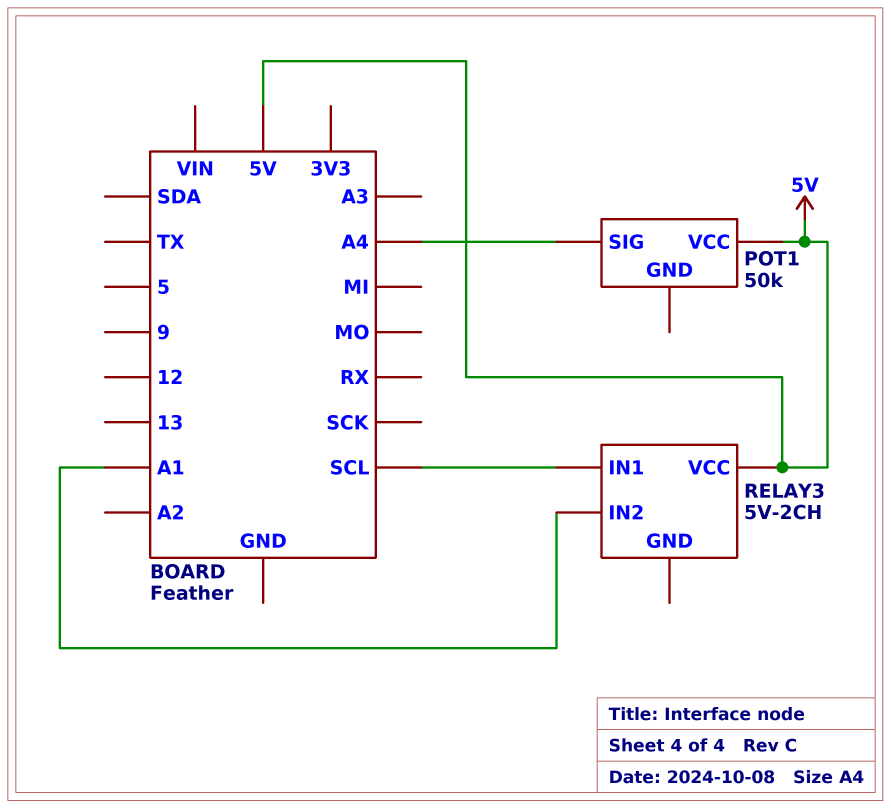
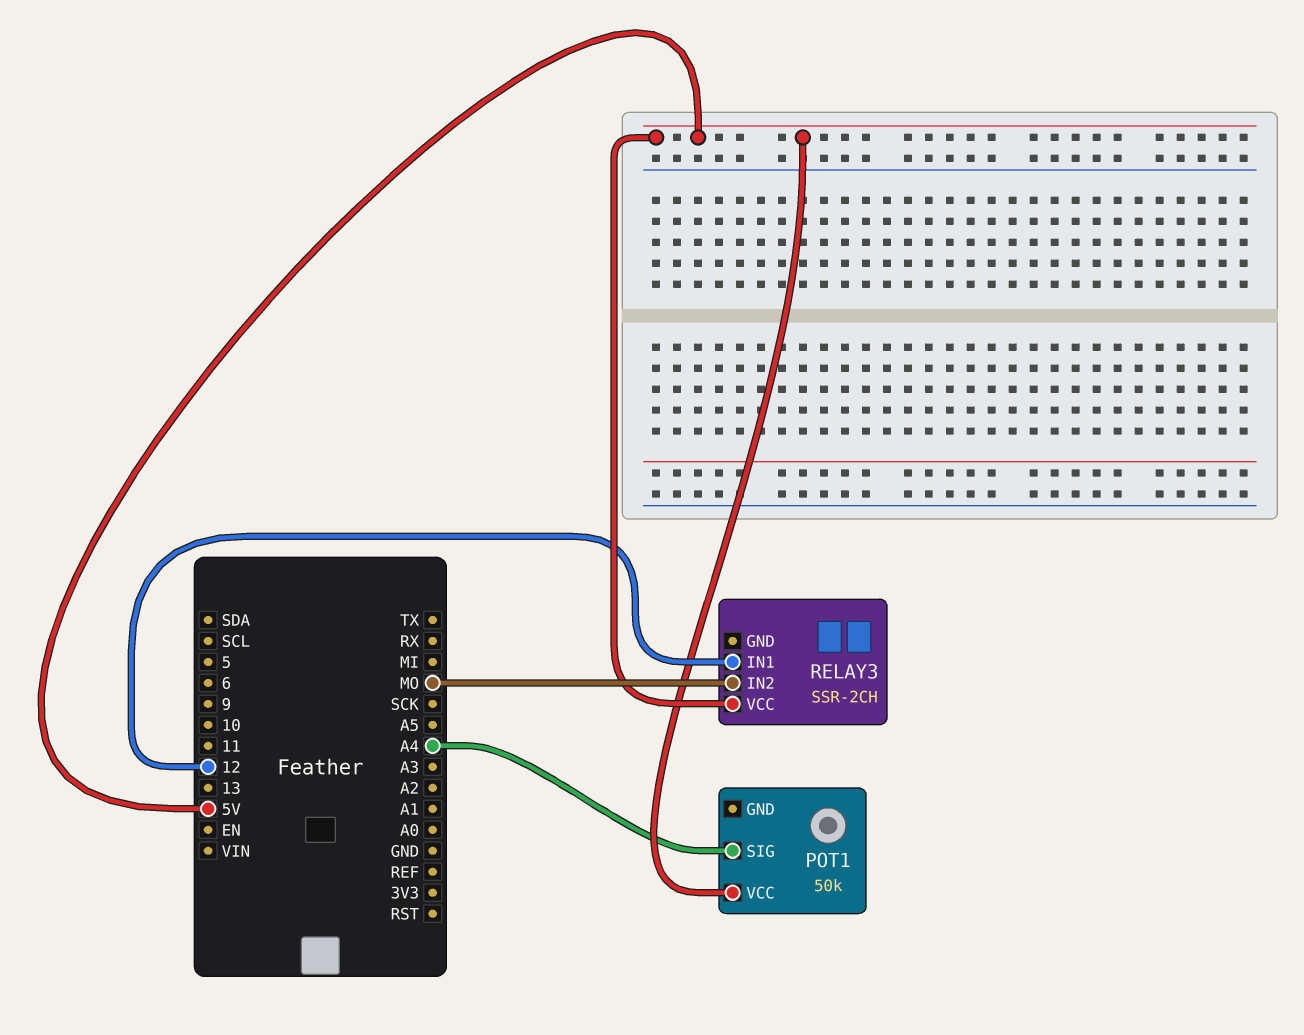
RELAY3: 5V-2CH -> SSR-2CH
RELAY3 pin IN1: SCL -> 12
RELAY3 pin IN2: A1 -> MO

